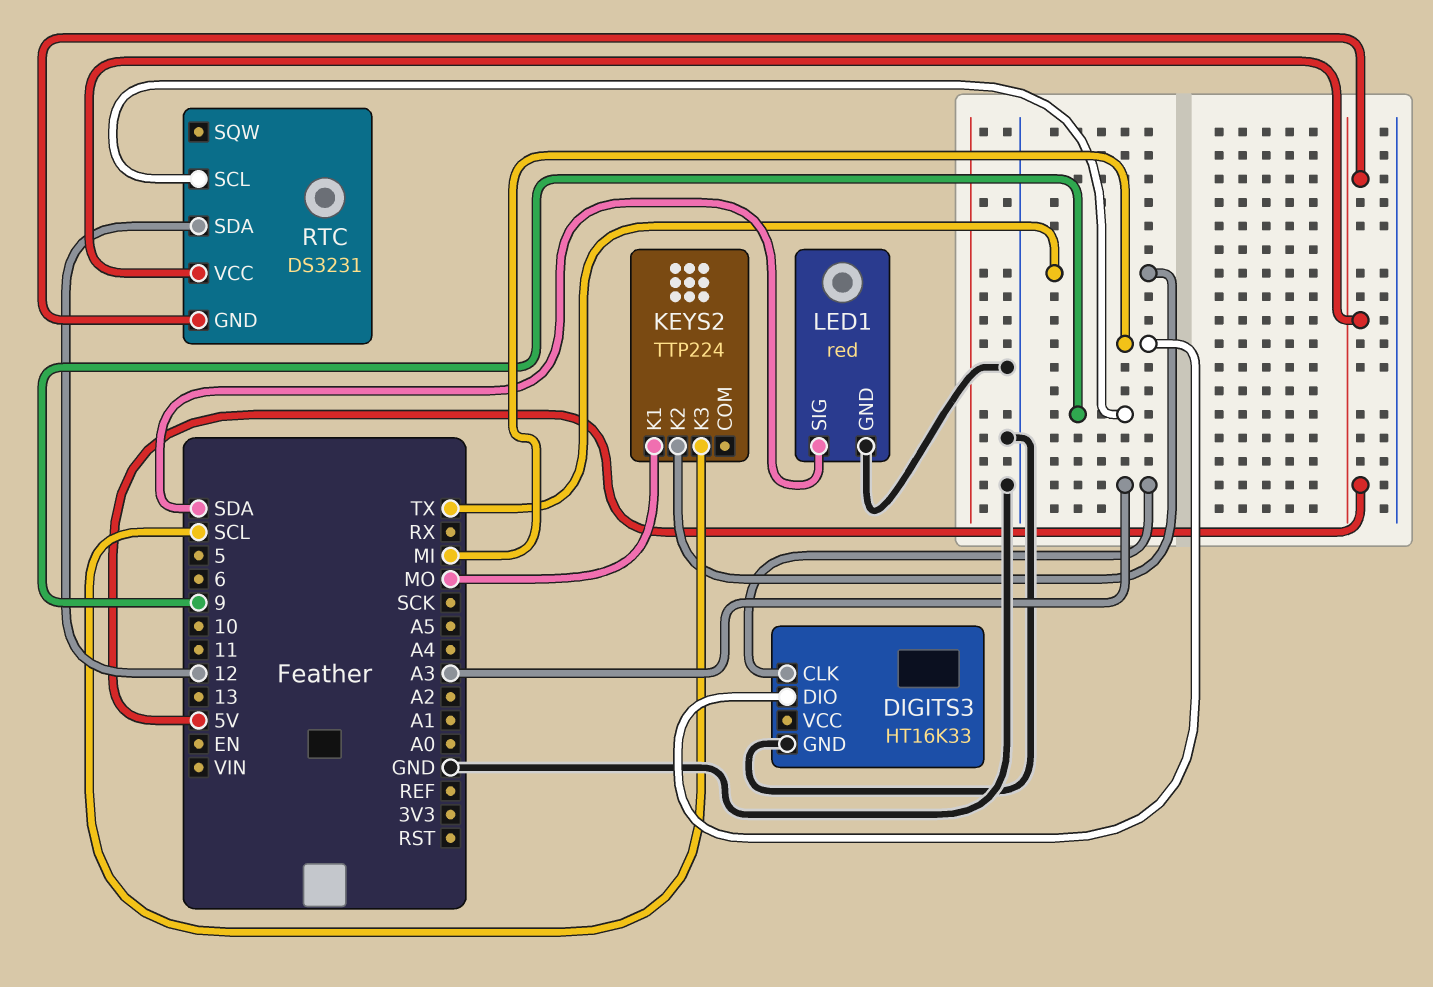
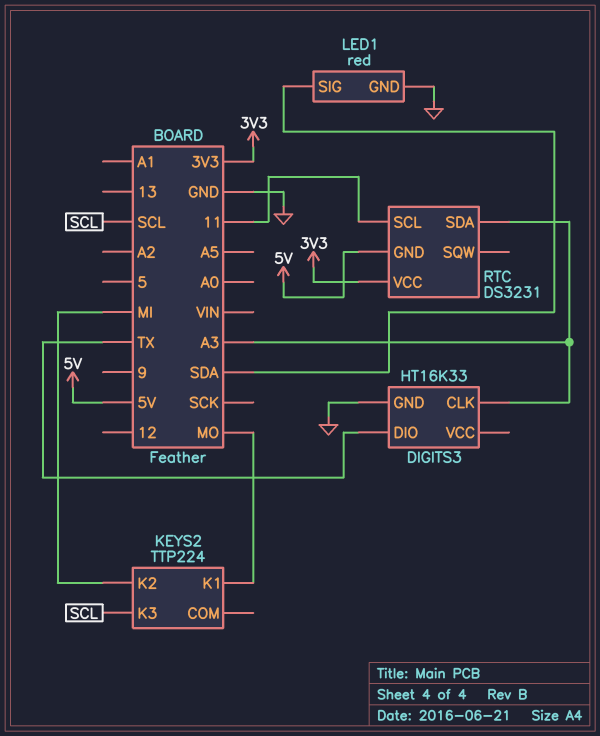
DIGITS3 pin DIO: MI -> TX
KEYS2 pin K2: TX -> MI
RTC pin SCL: 9 -> 11
RTC pin SDA: 12 -> A3
RTC pin VCC: 5V -> 3V3

